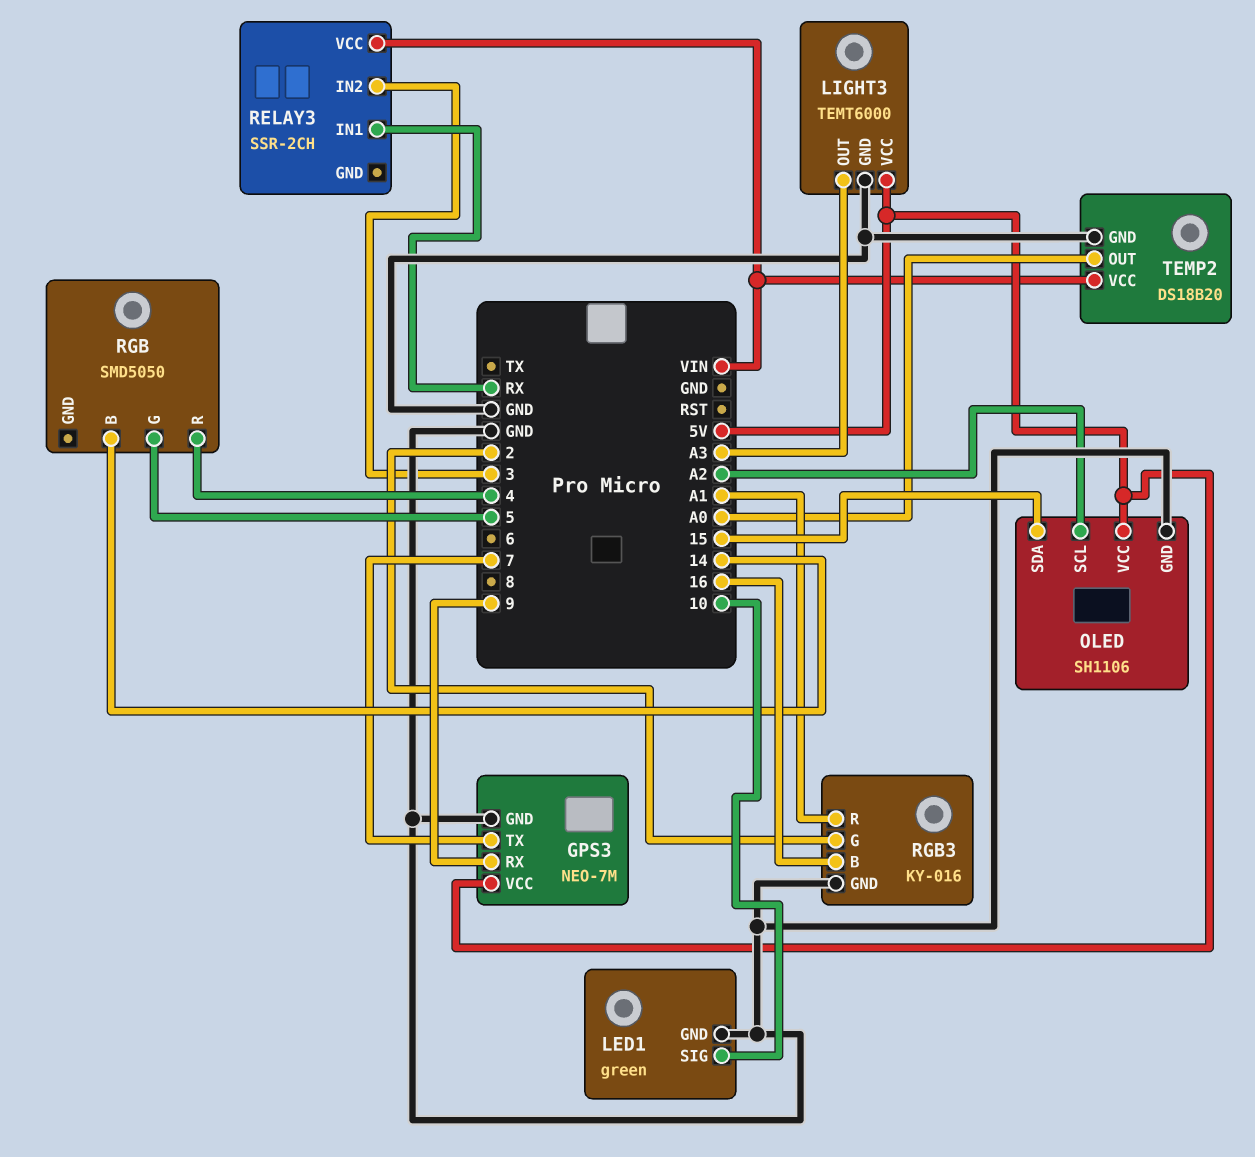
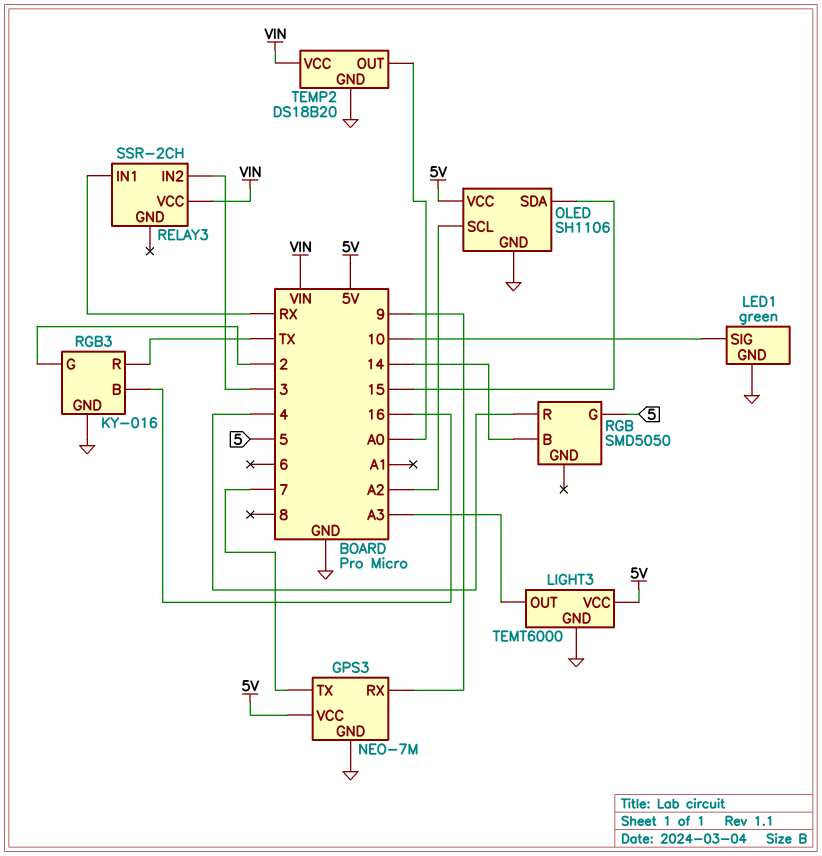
RGB3 pin R: A1 -> TX

